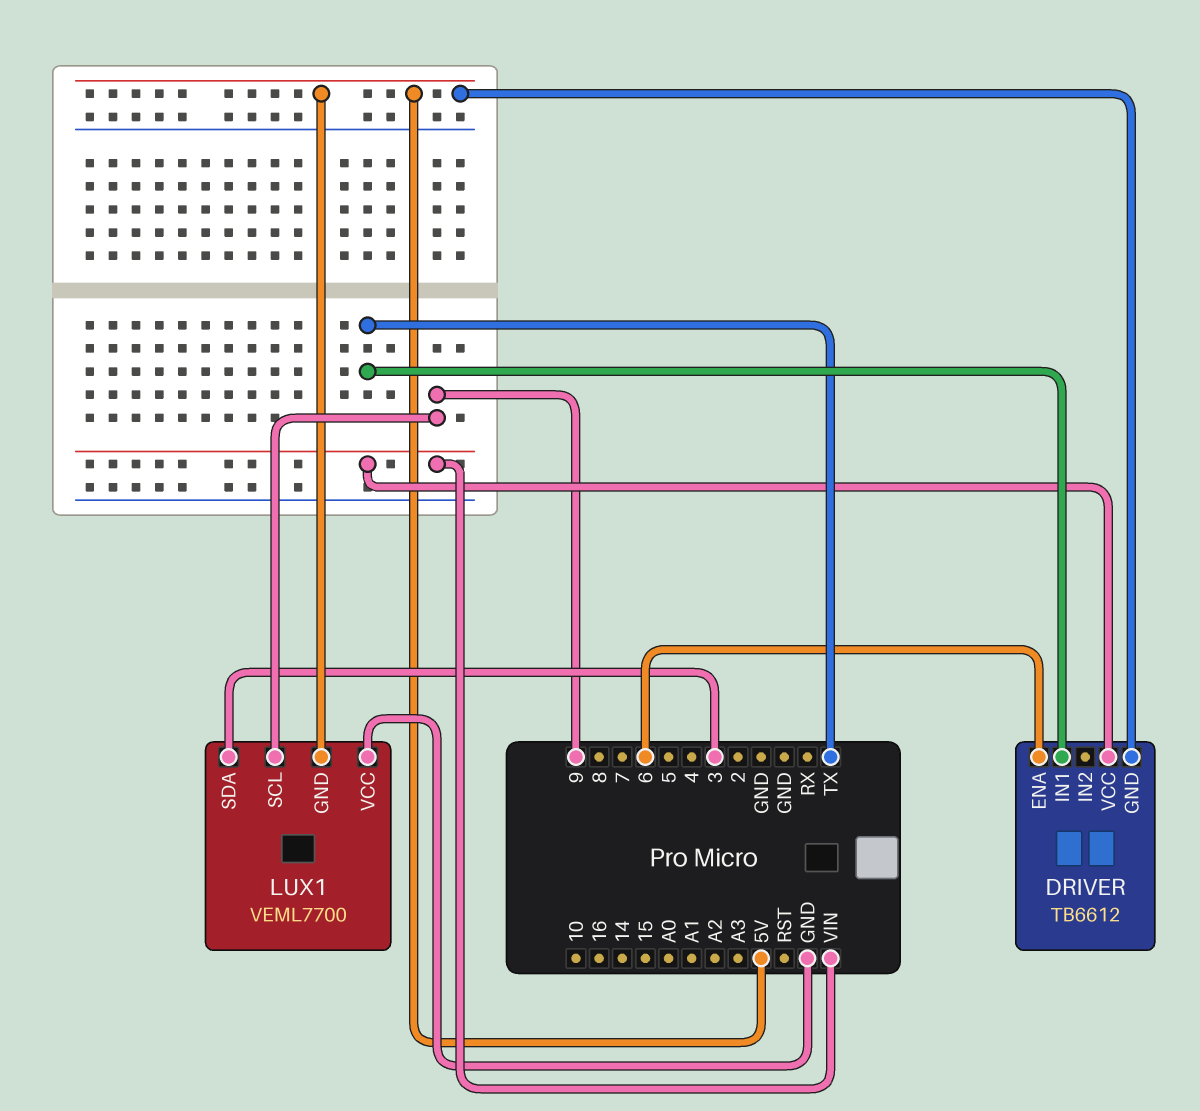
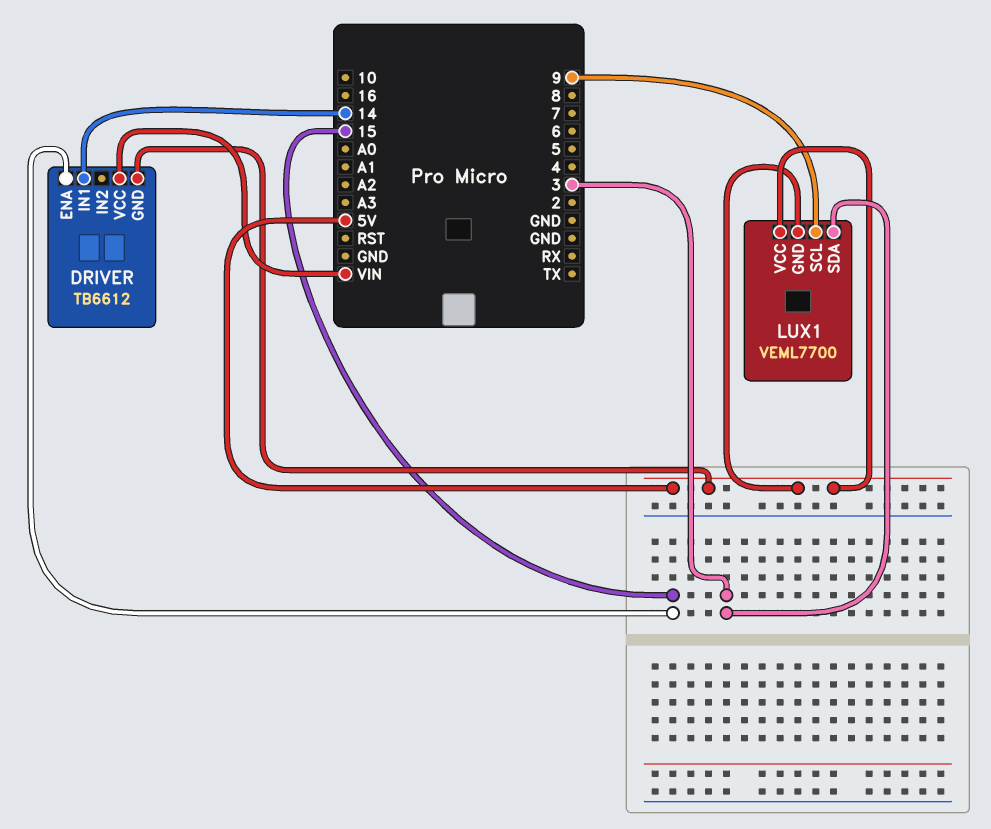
DRIVER pin ENA: 6 -> 15
DRIVER pin IN1: TX -> 14
LUX1 pin VCC: GND -> 5V

